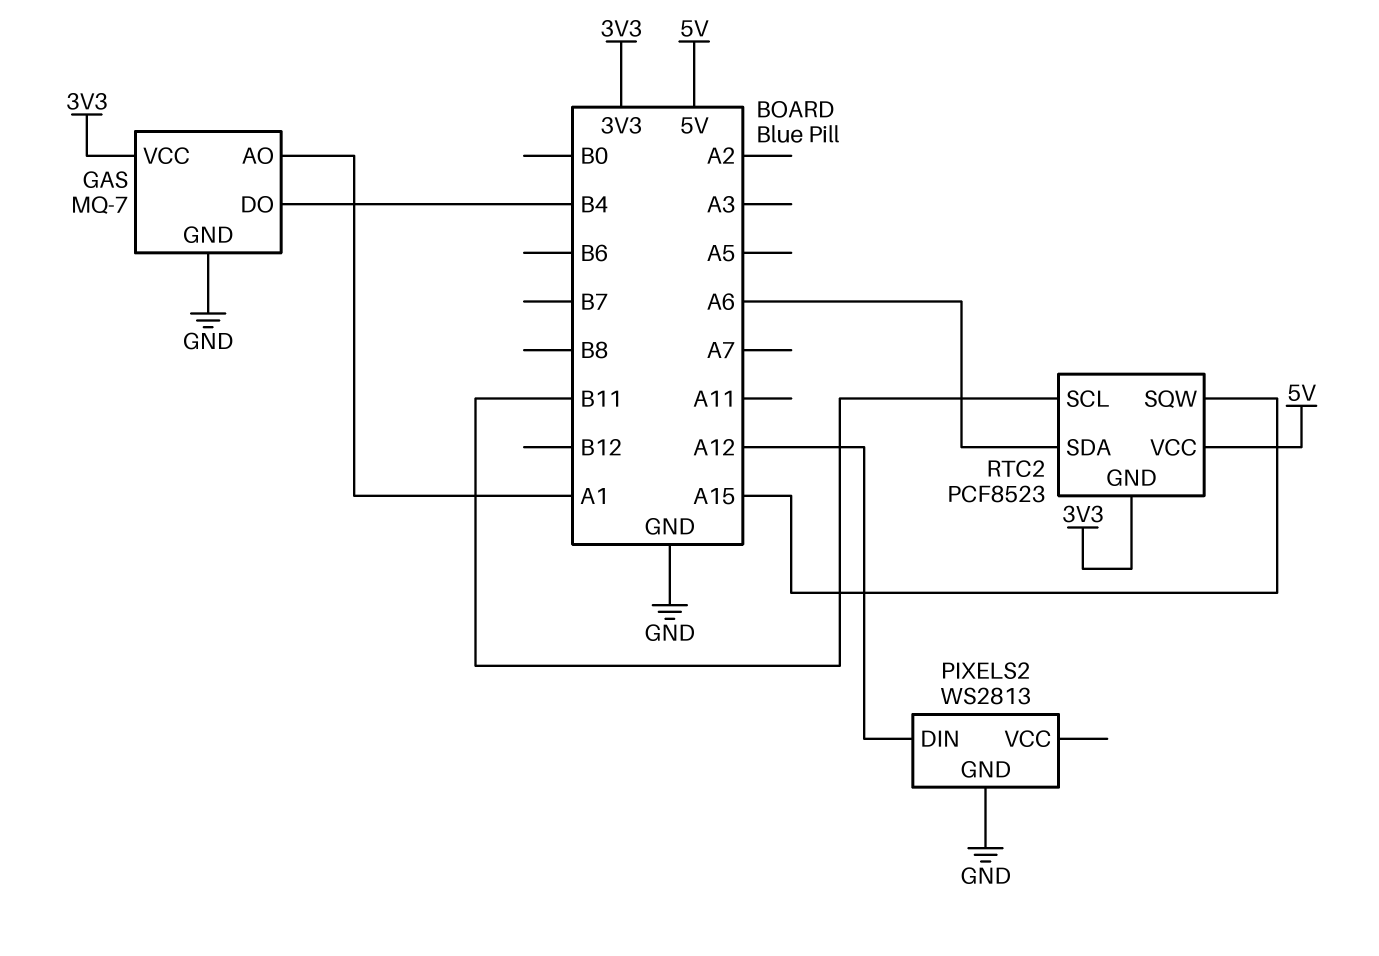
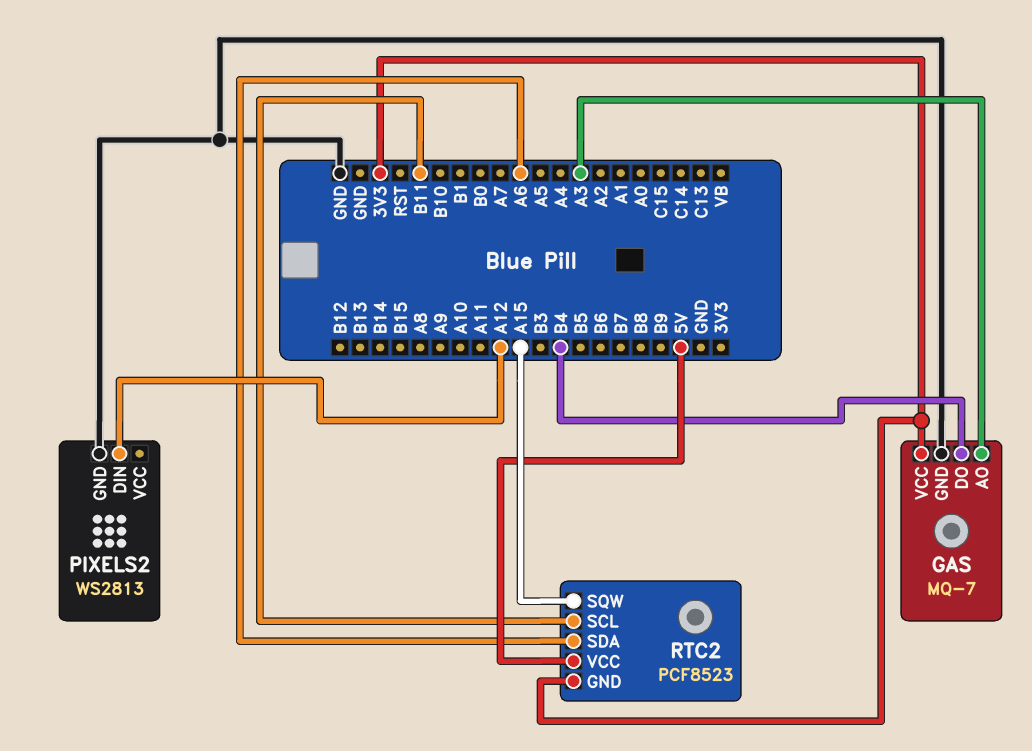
GAS pin AO: A1 -> A3

